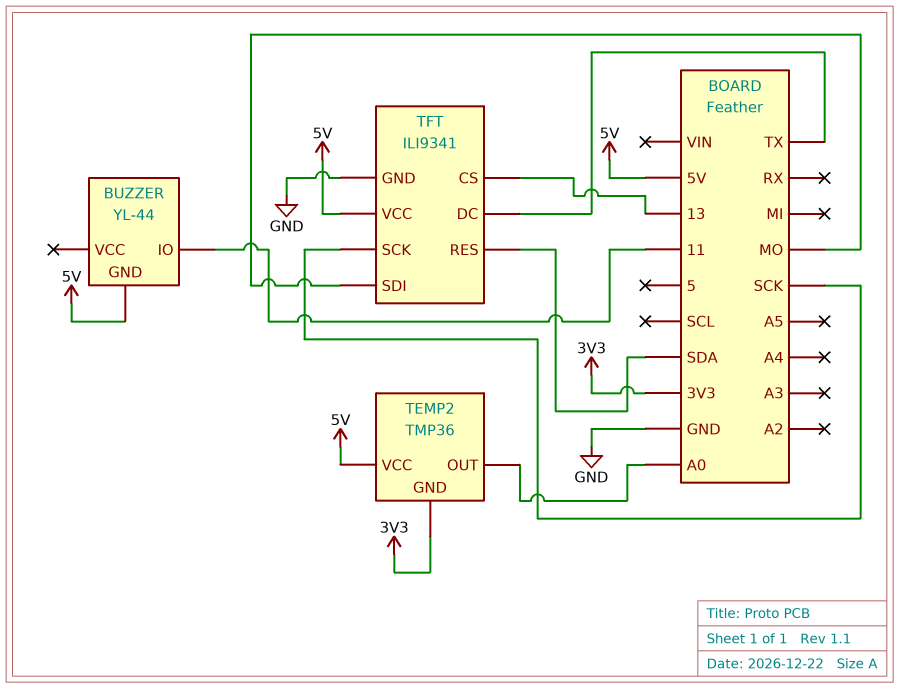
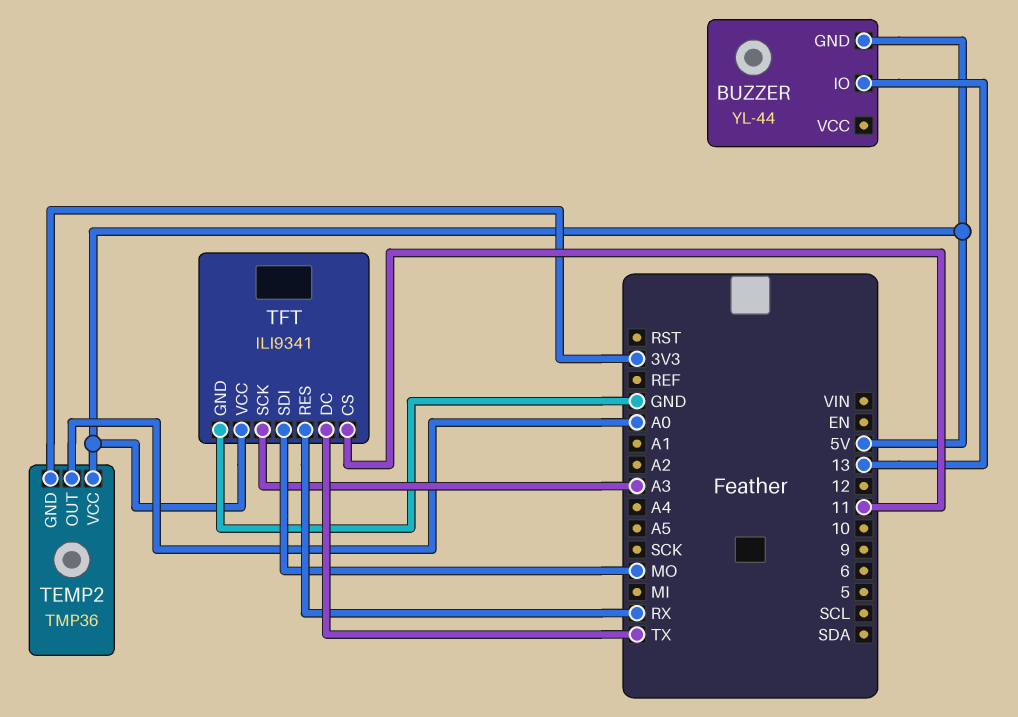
BUZZER pin IO: 11 -> 13
TFT pin CS: 13 -> 11
TFT pin RES: SDA -> RX
TFT pin SCK: SCK -> A3

